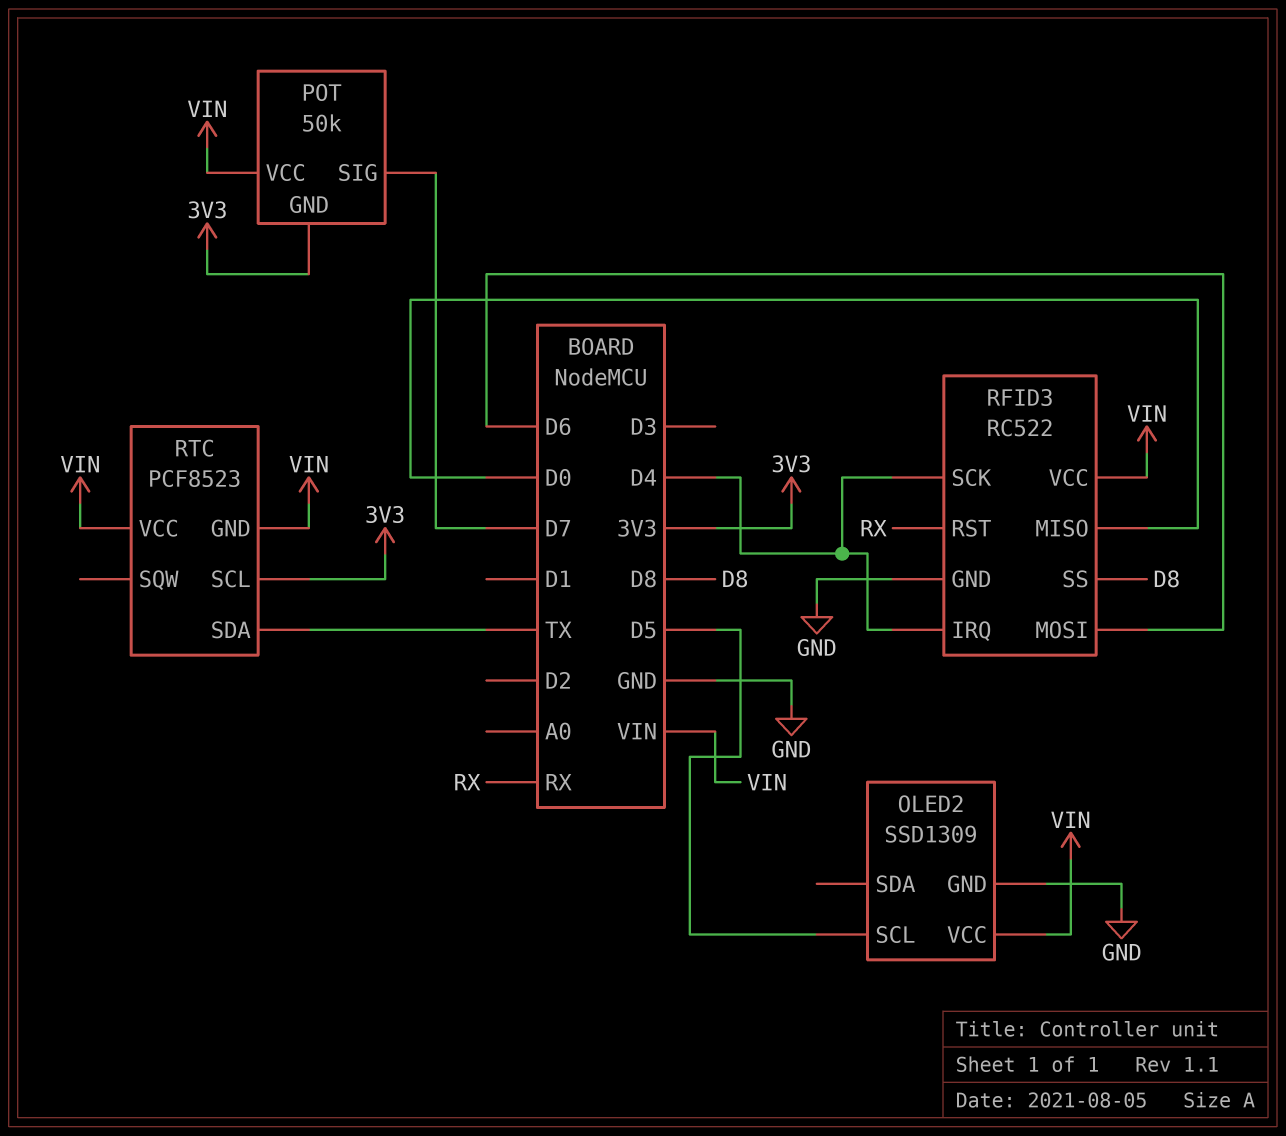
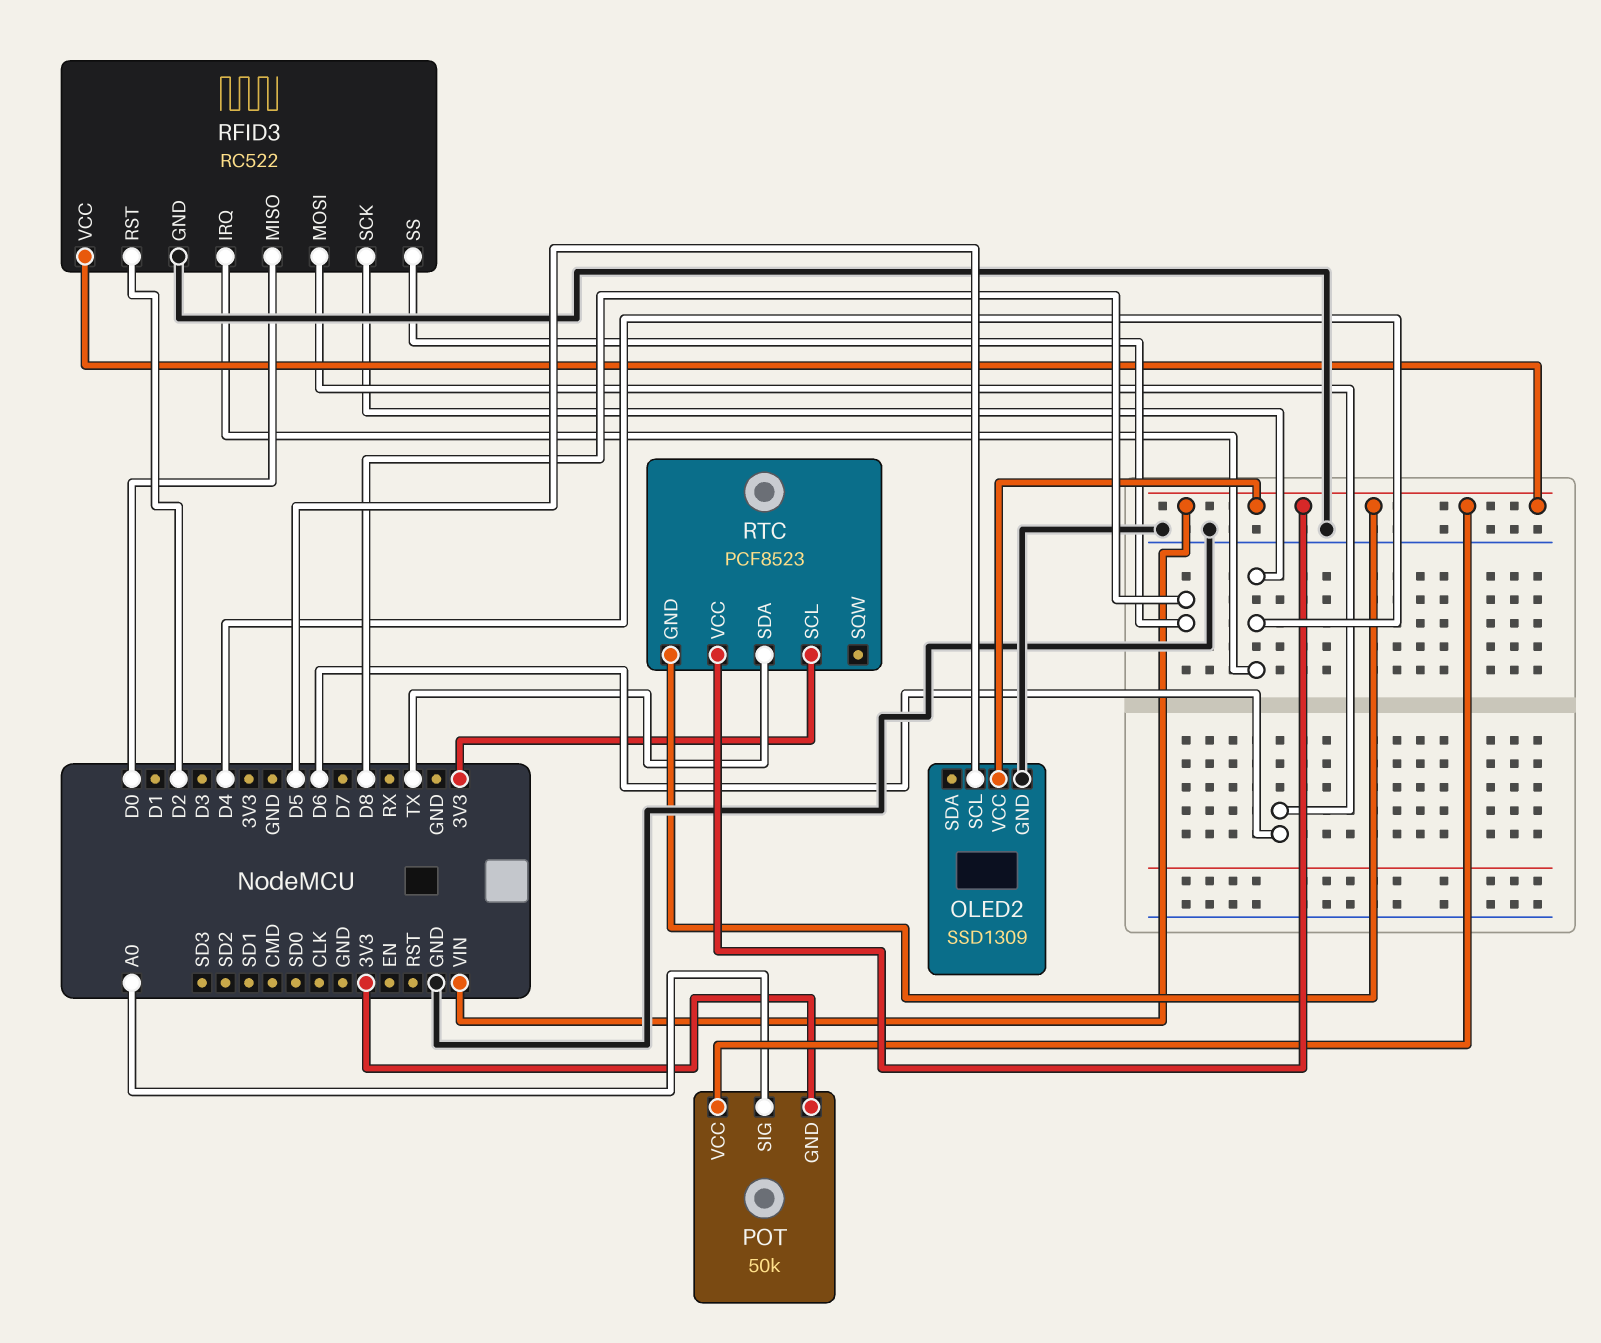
POT pin SIG: D7 -> A0
RFID3 pin RST: RX -> D2

